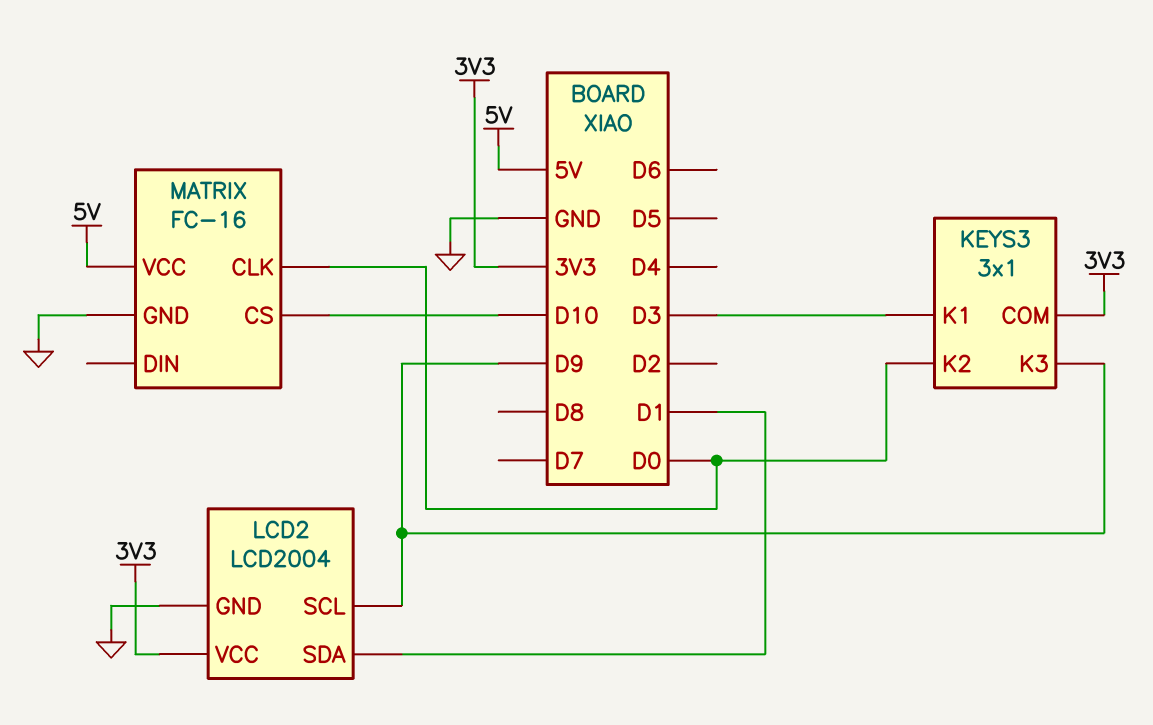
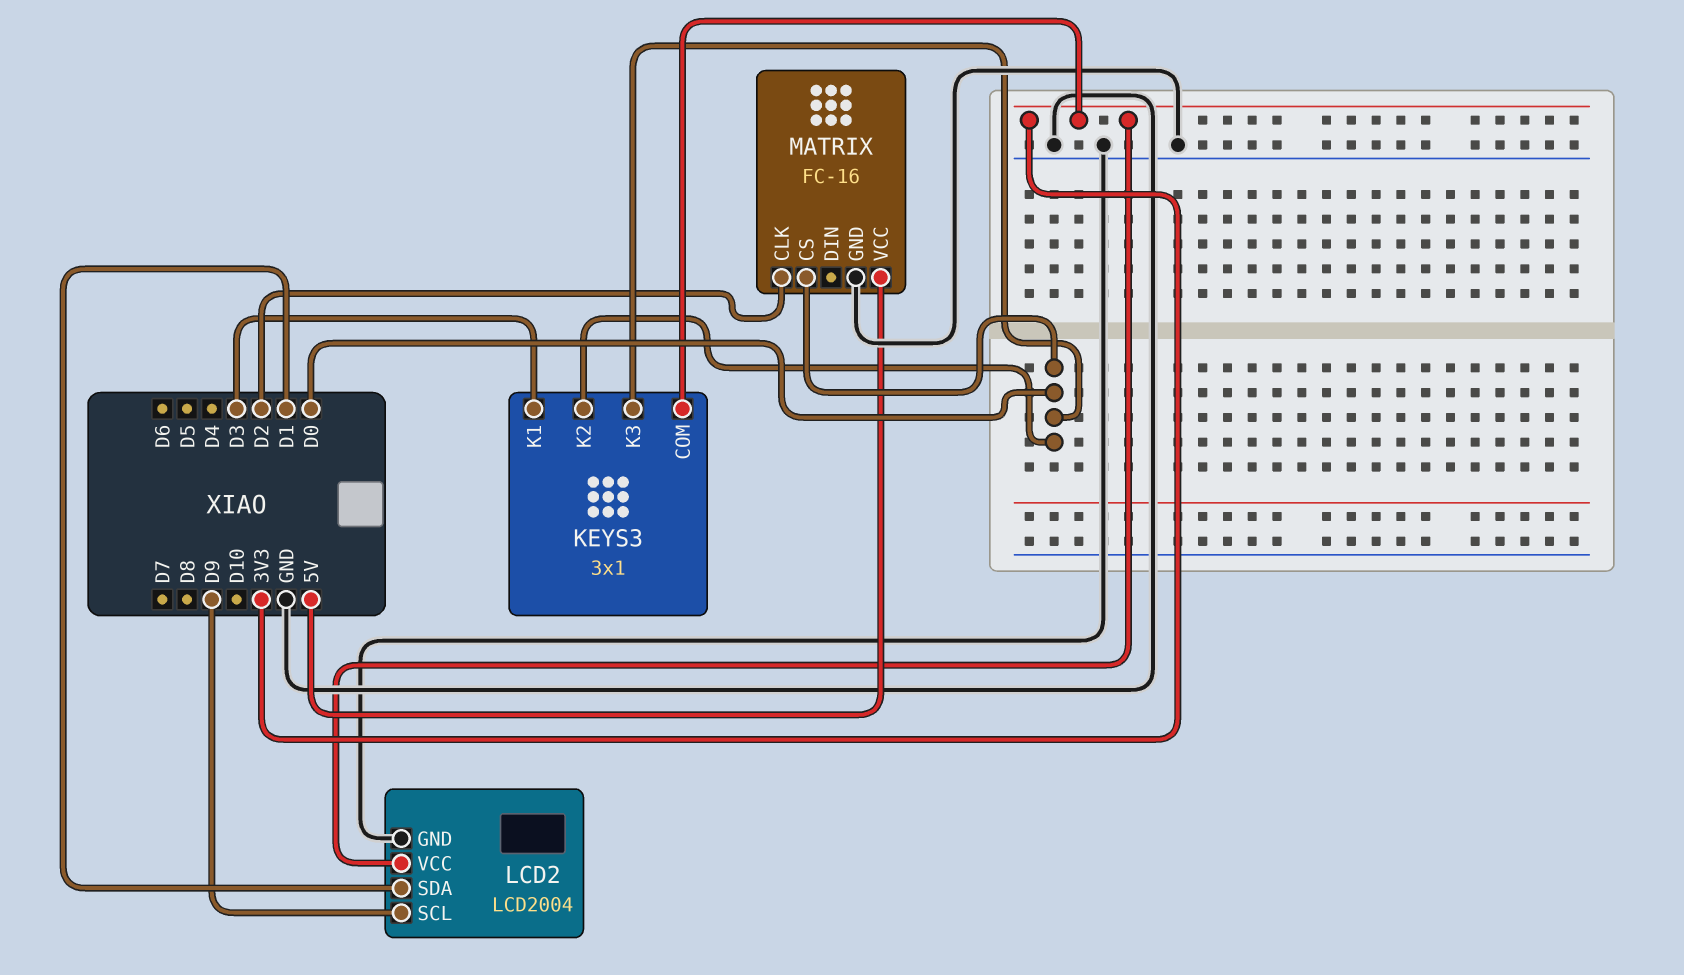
KEYS3 pin K3: D9 -> D0
MATRIX pin CLK: D0 -> D2
MATRIX pin CS: D10 -> D0

